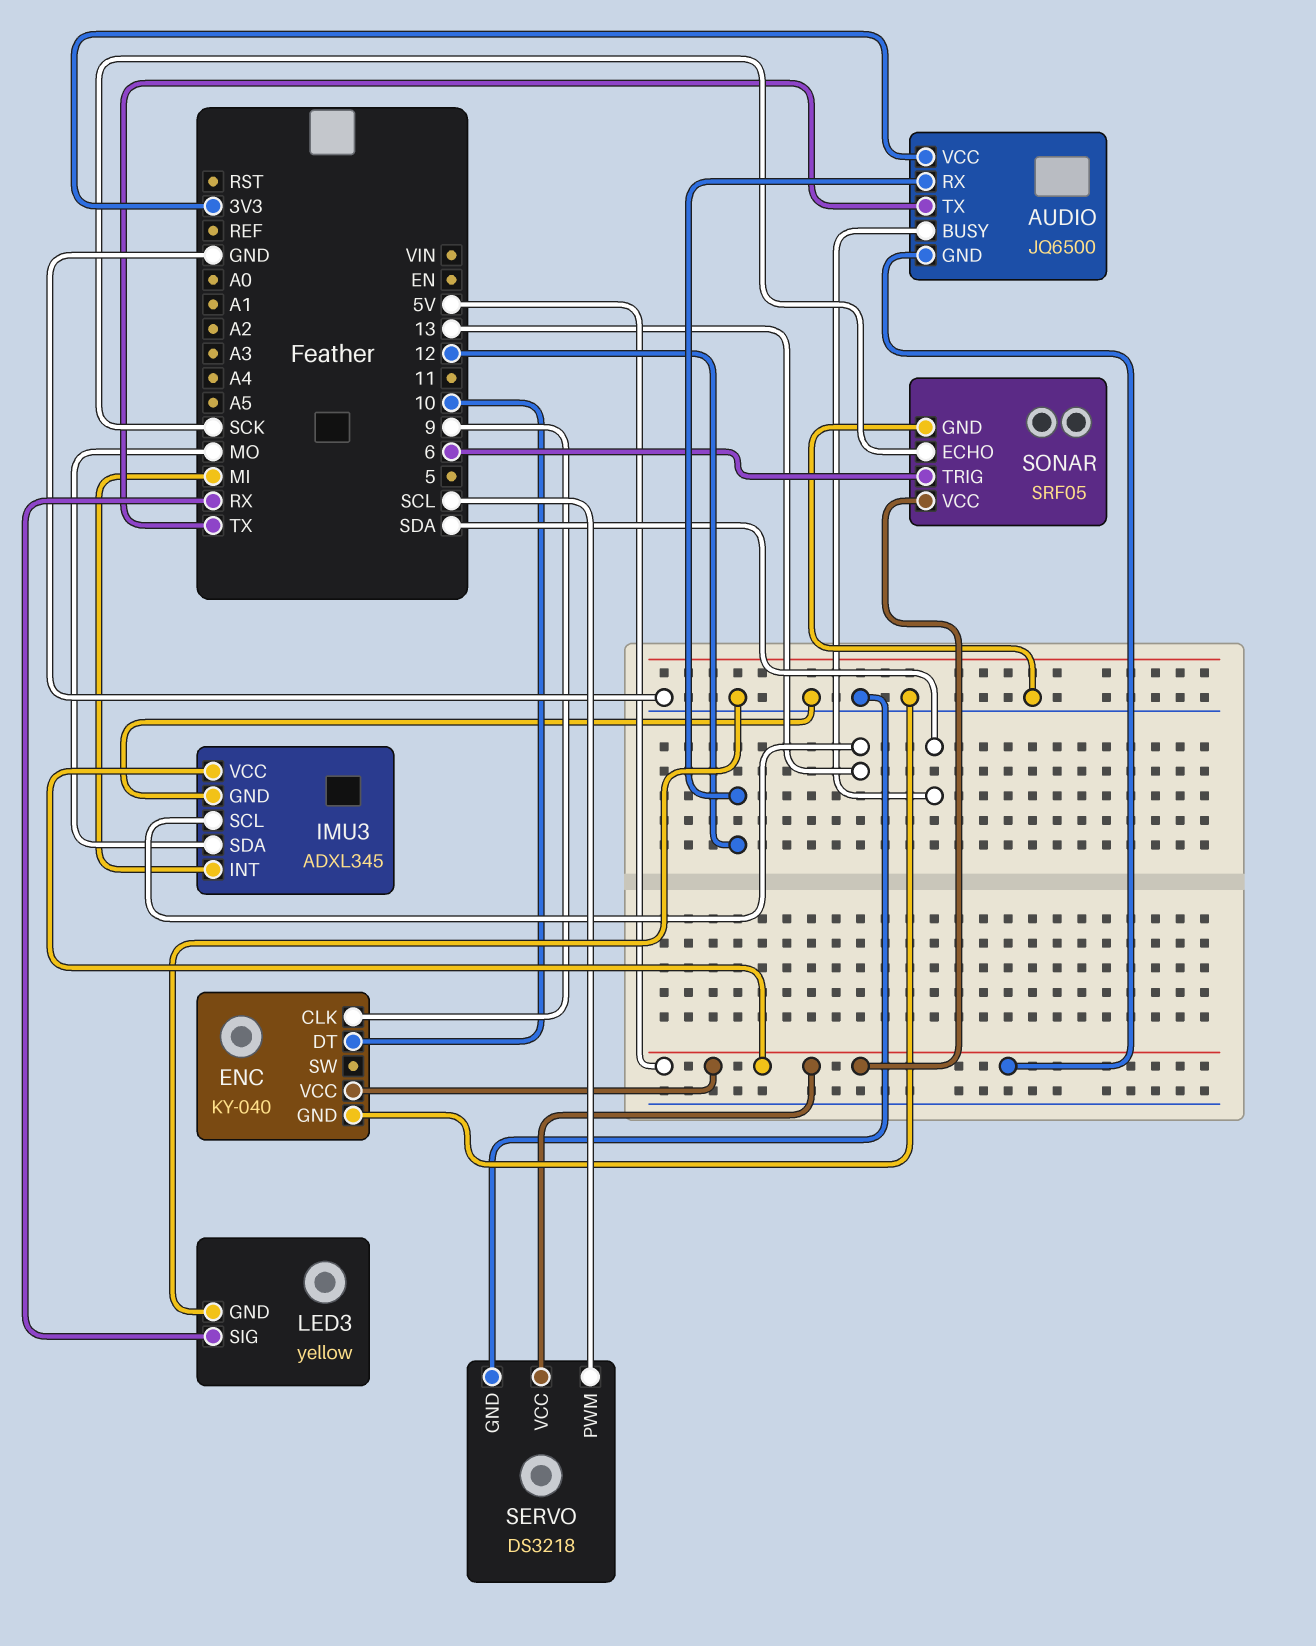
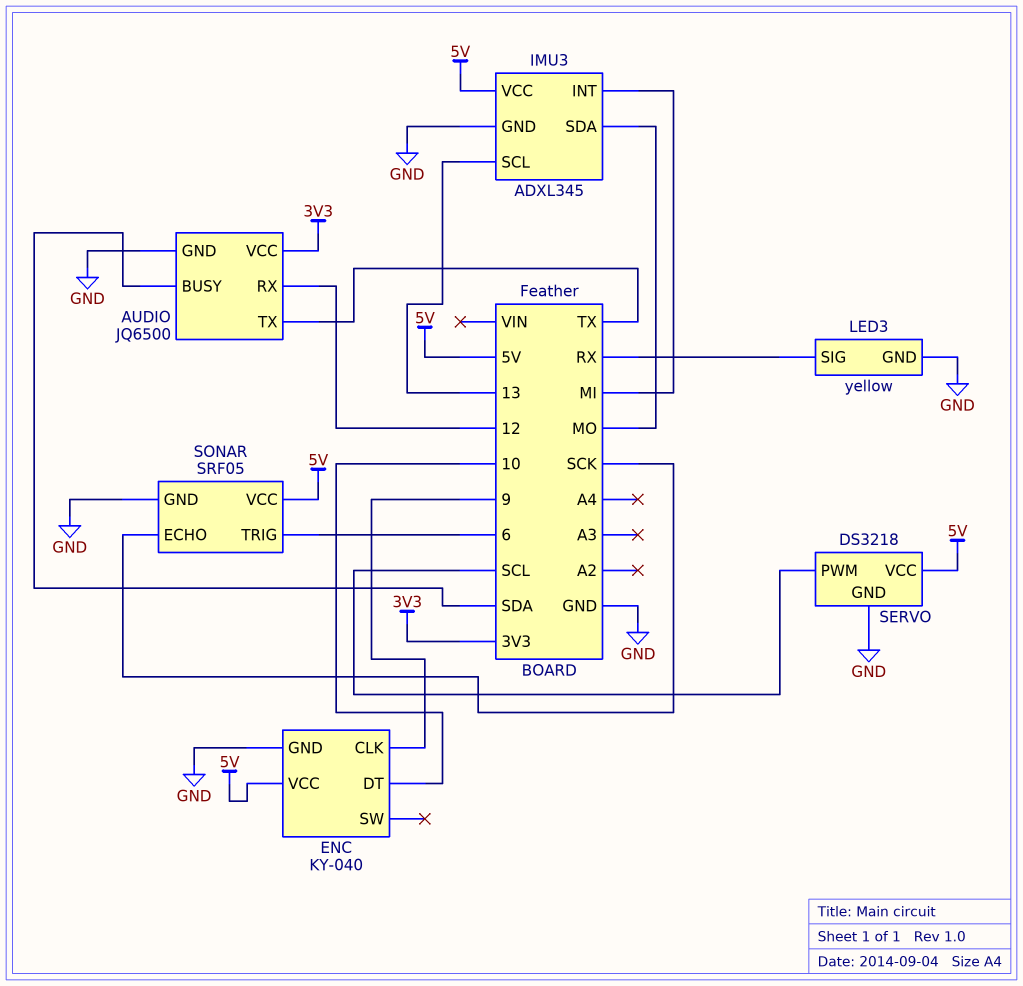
AUDIO pin GND: 5V -> GND

